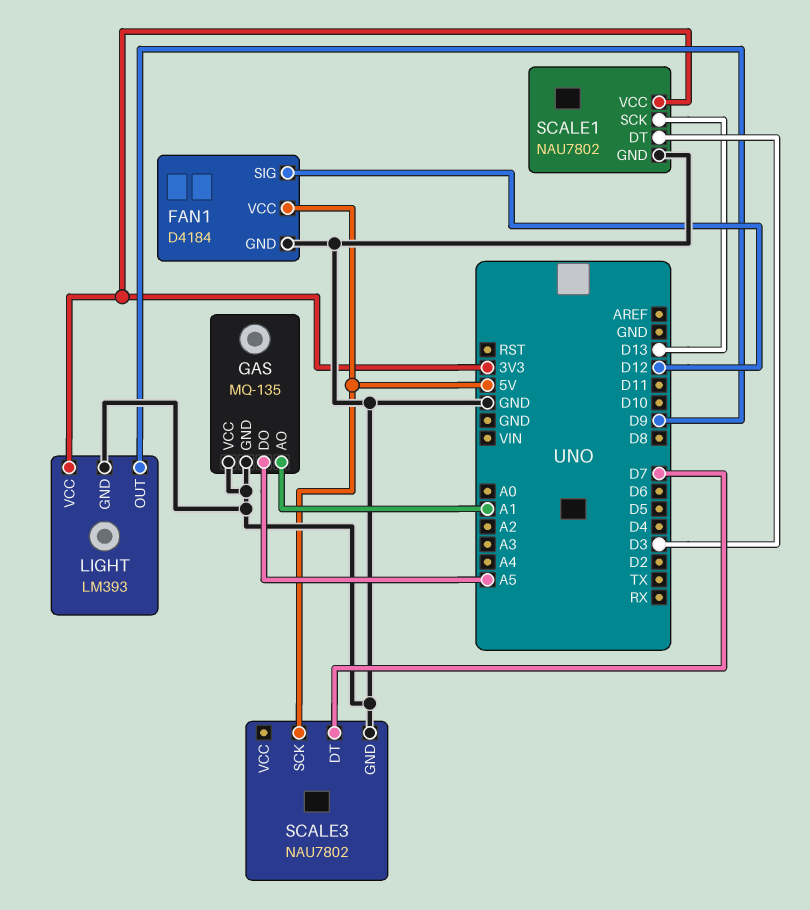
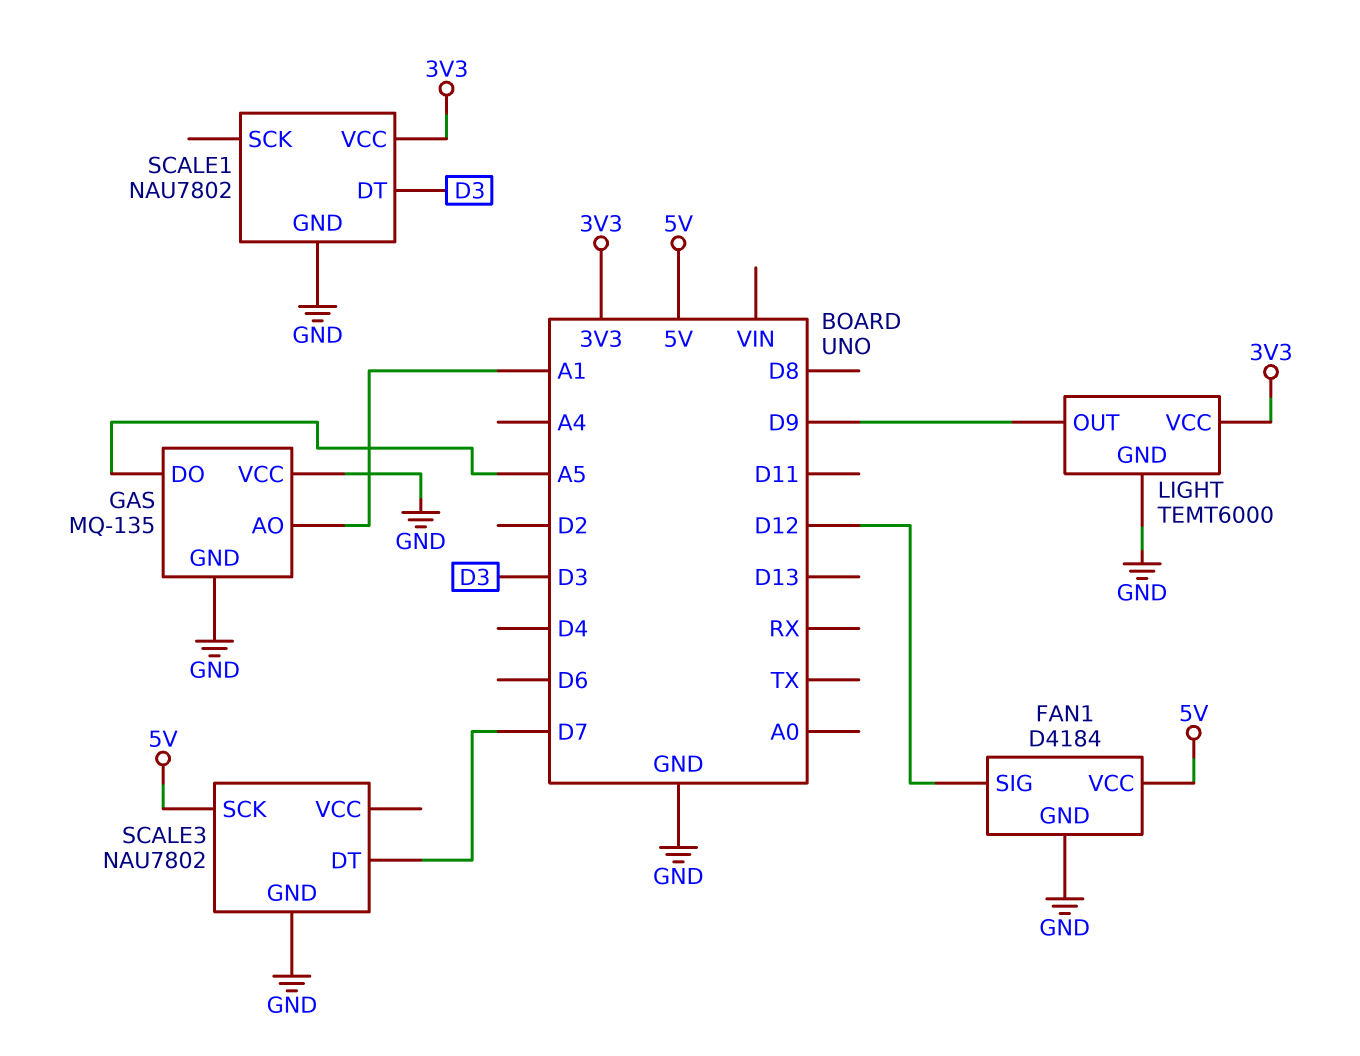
LIGHT: LM393 -> TEMT6000
SCALE1 pin SCK: D13 -> none

